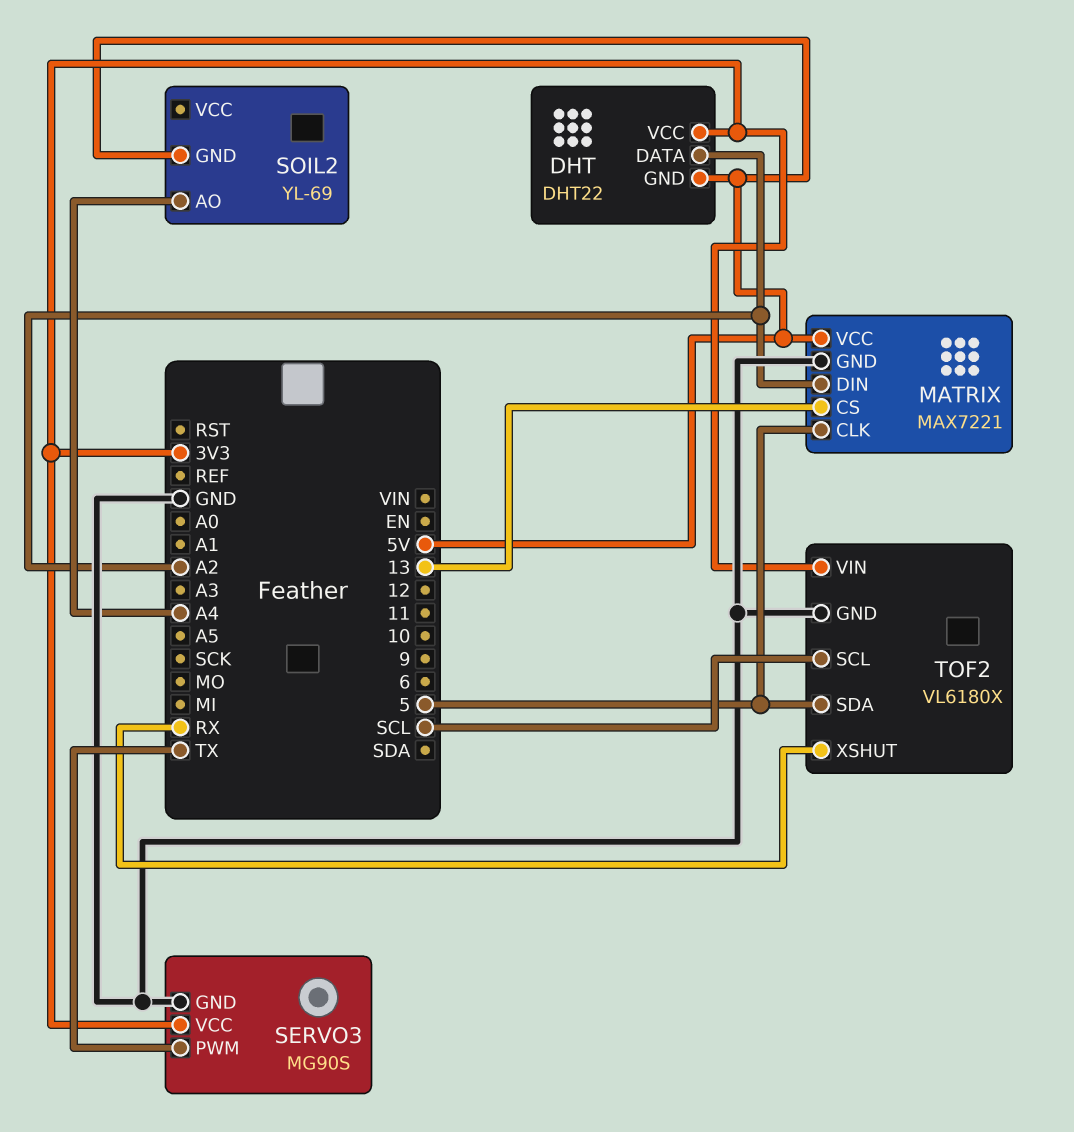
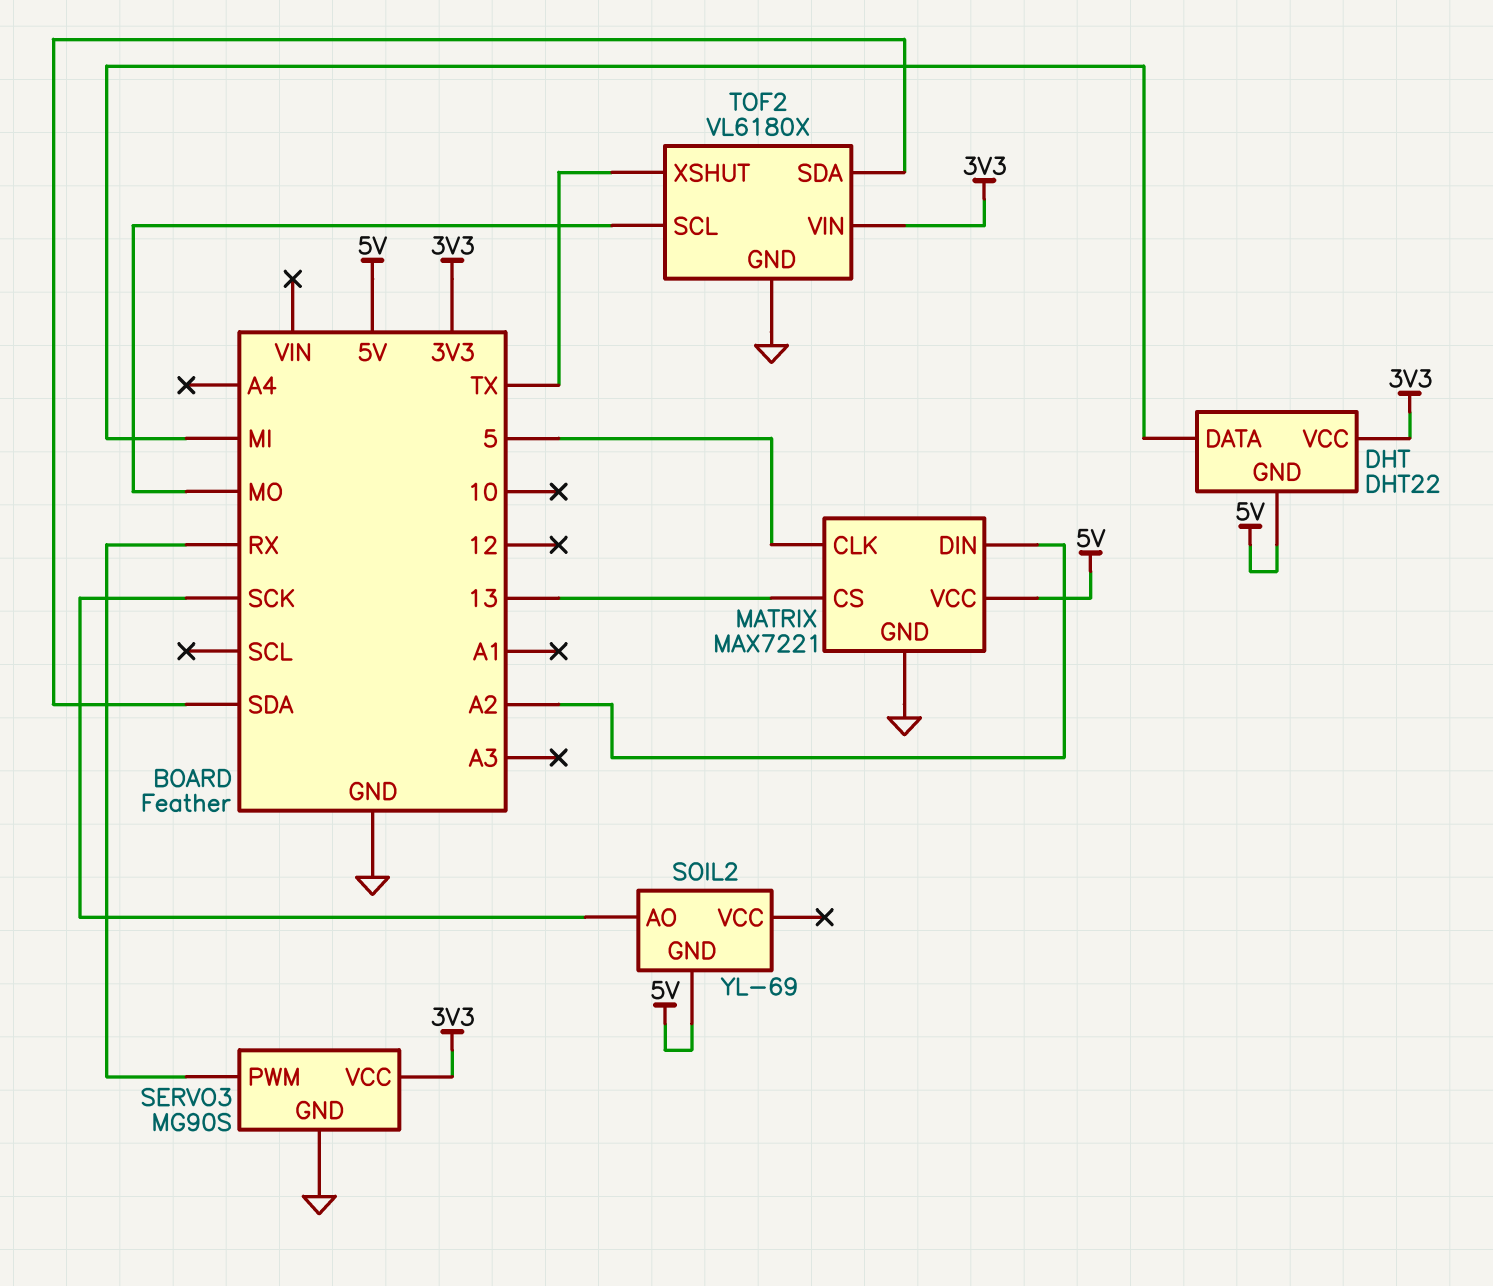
DHT pin DATA: A2 -> MI
SERVO3 pin PWM: TX -> RX
SOIL2 pin AO: A4 -> SCK
TOF2 pin SCL: SCL -> MO
TOF2 pin SDA: 5 -> SDA
TOF2 pin XSHUT: RX -> TX

